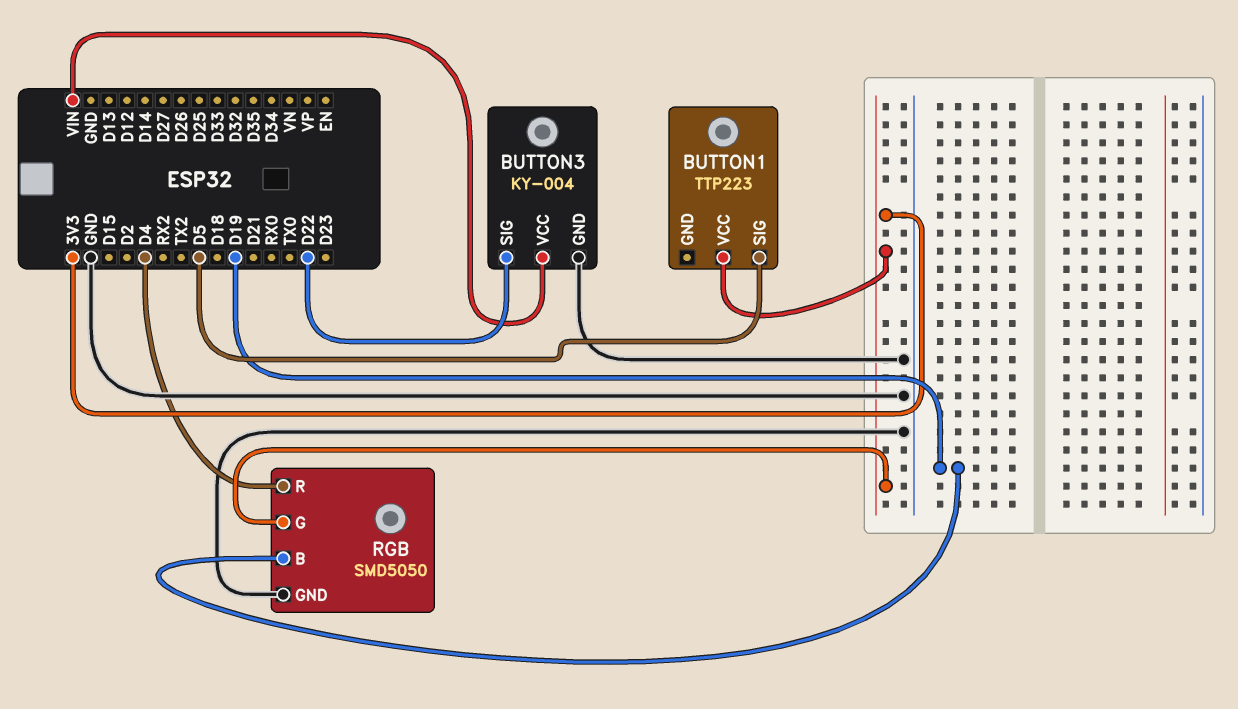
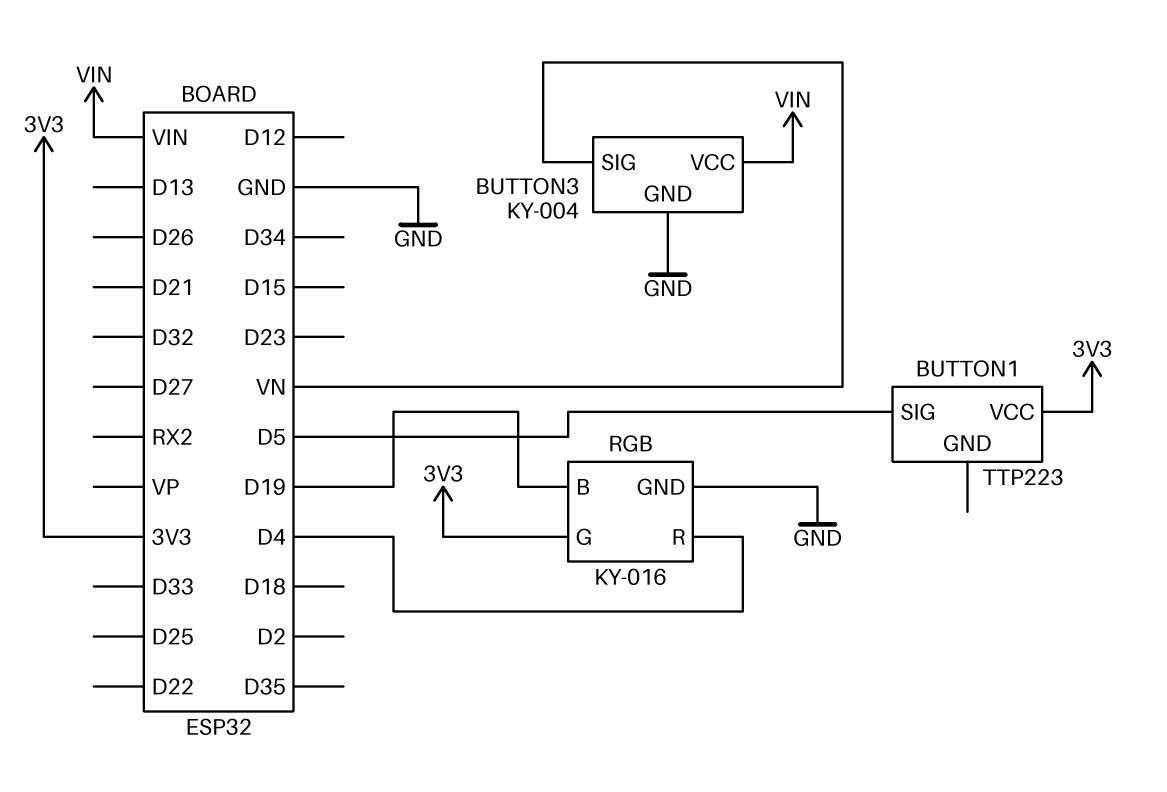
BUTTON3 pin SIG: D22 -> VN
RGB: SMD5050 -> KY-016

